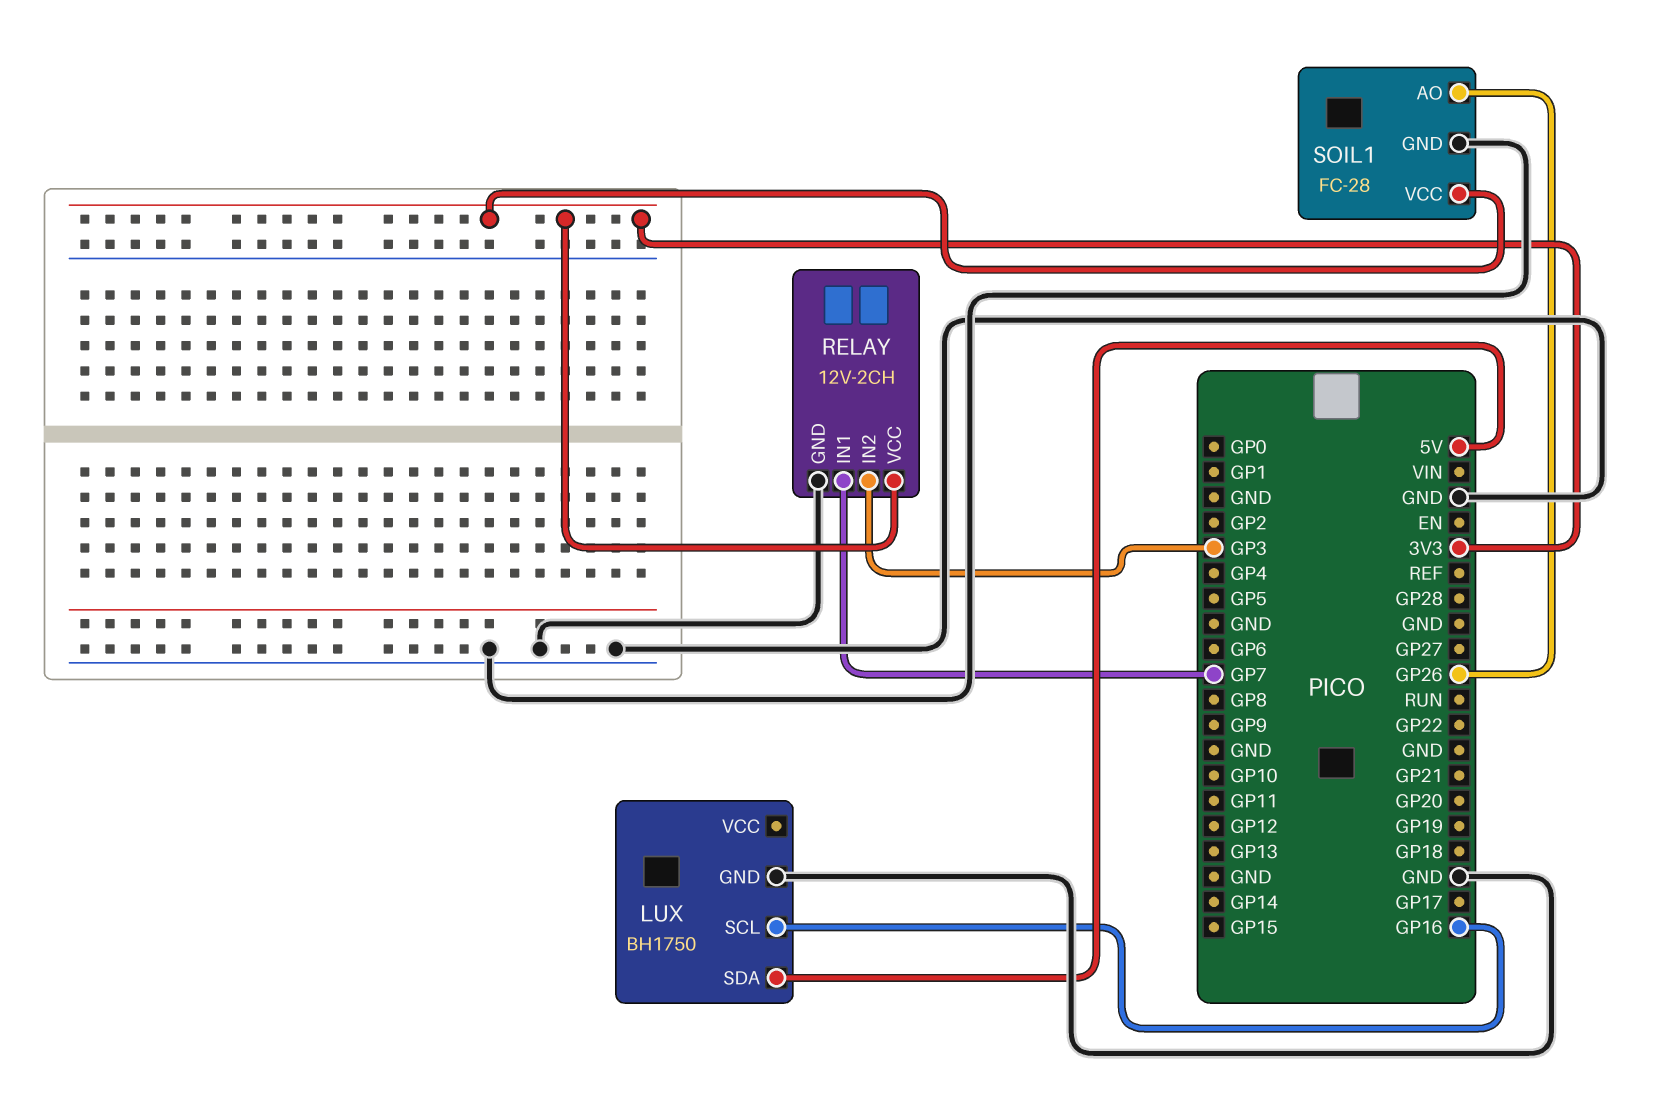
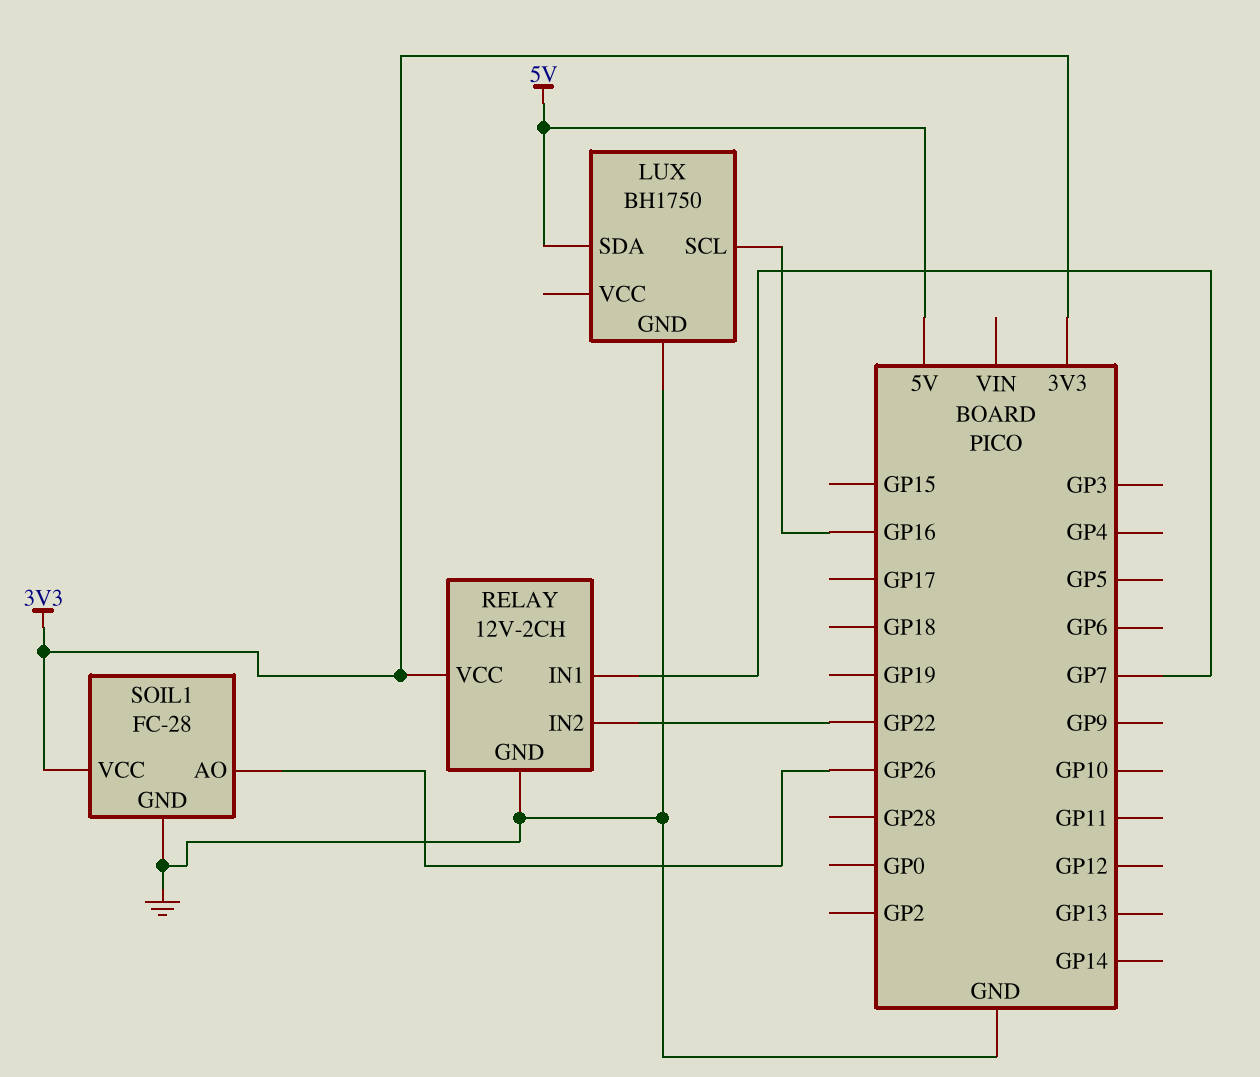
RELAY pin IN2: GP3 -> GP22

